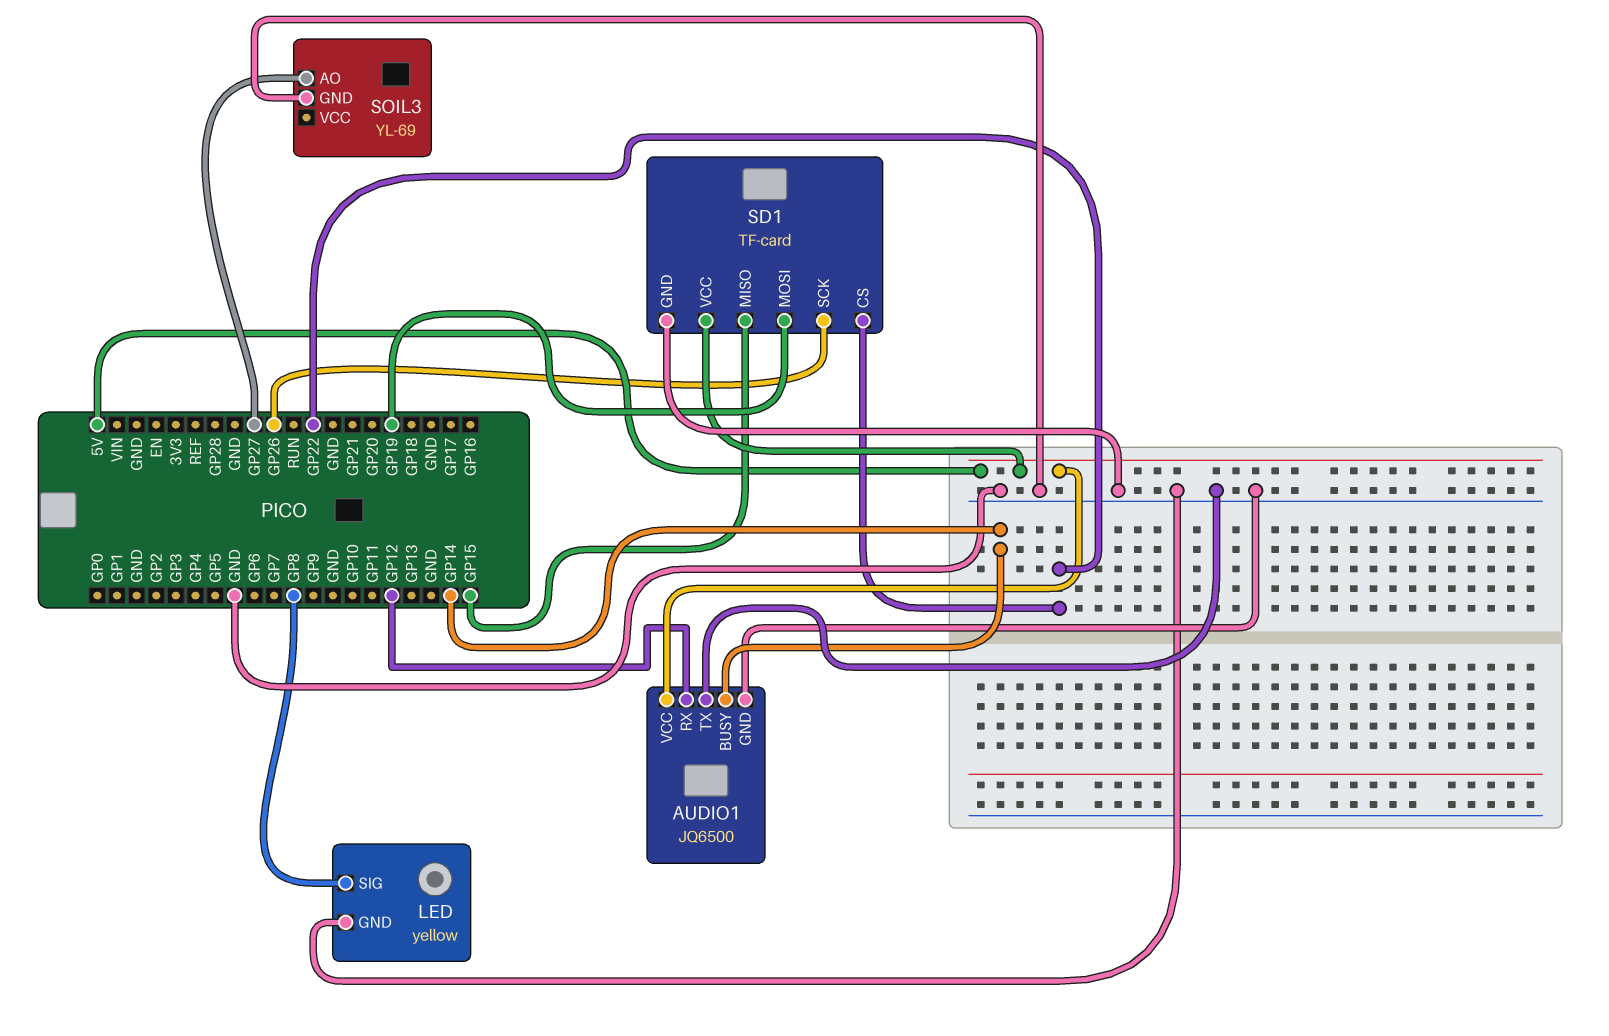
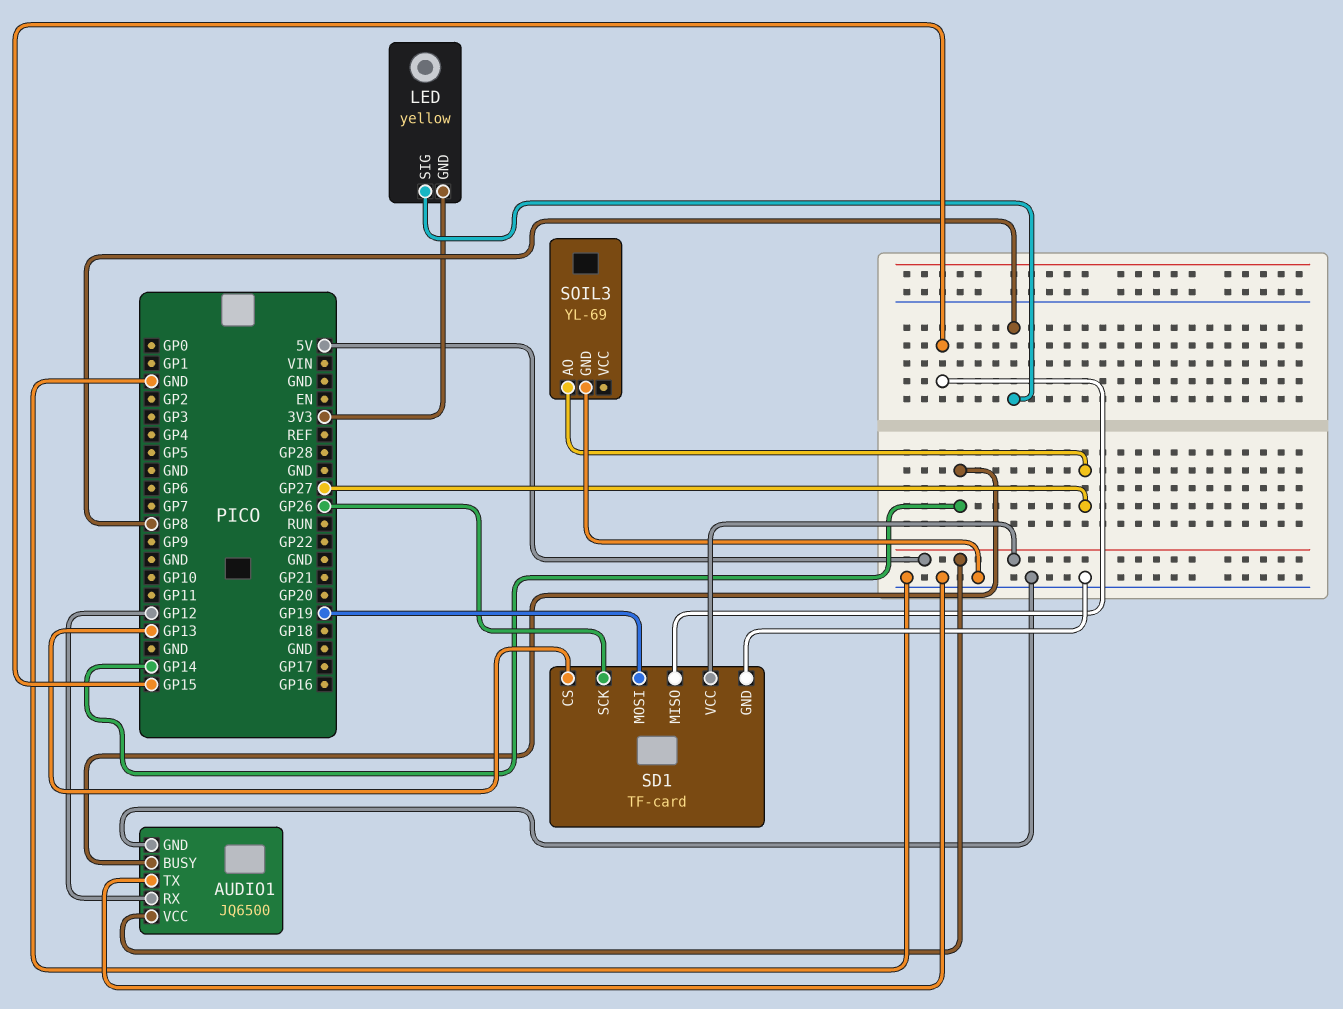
LED pin GND: GND -> 3V3
SD1 pin CS: GP22 -> GP13

